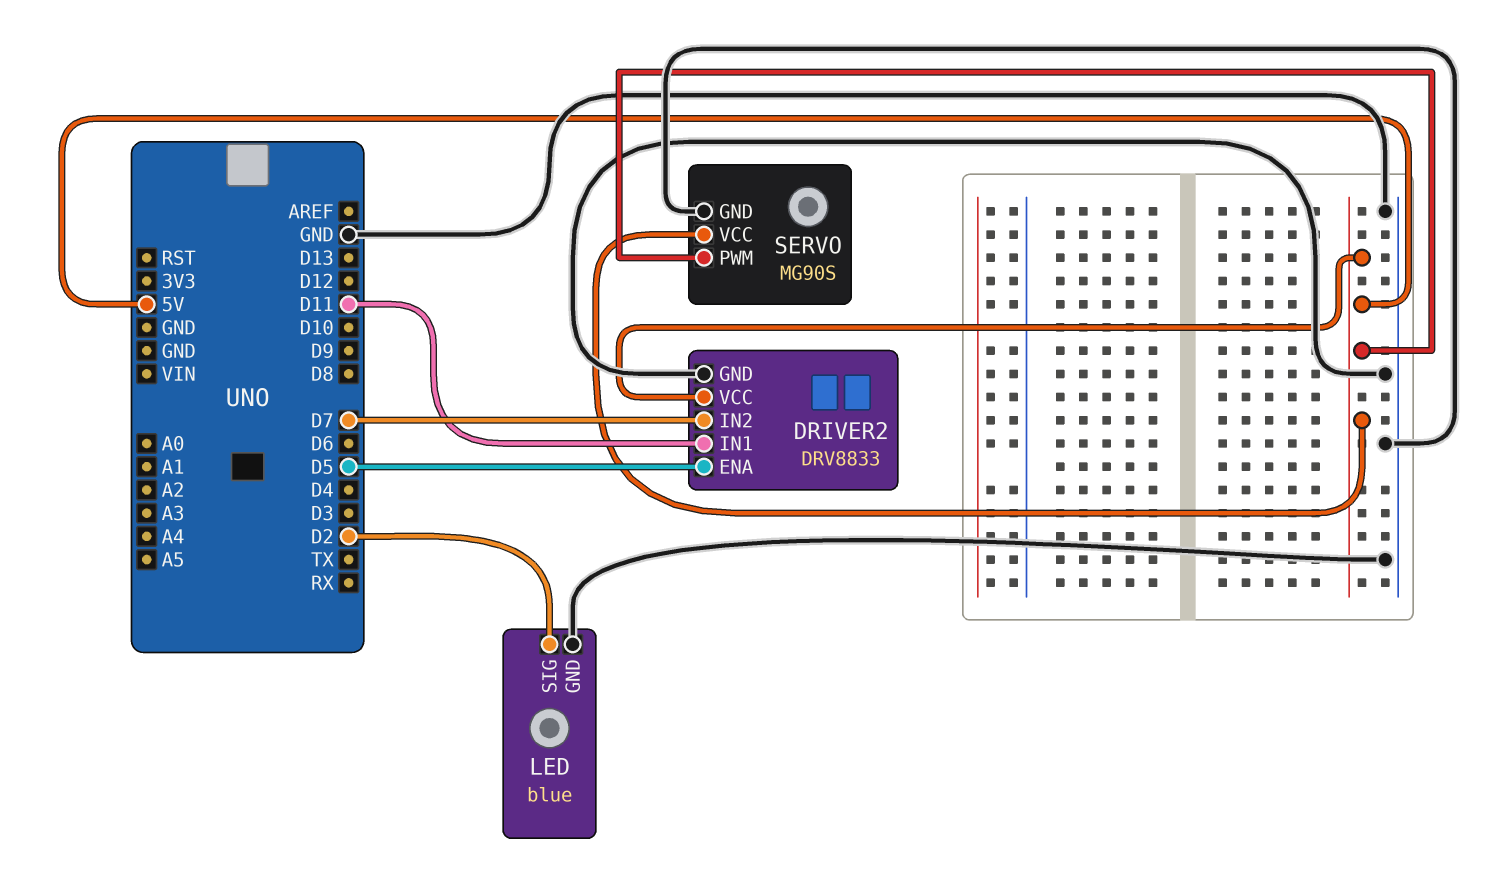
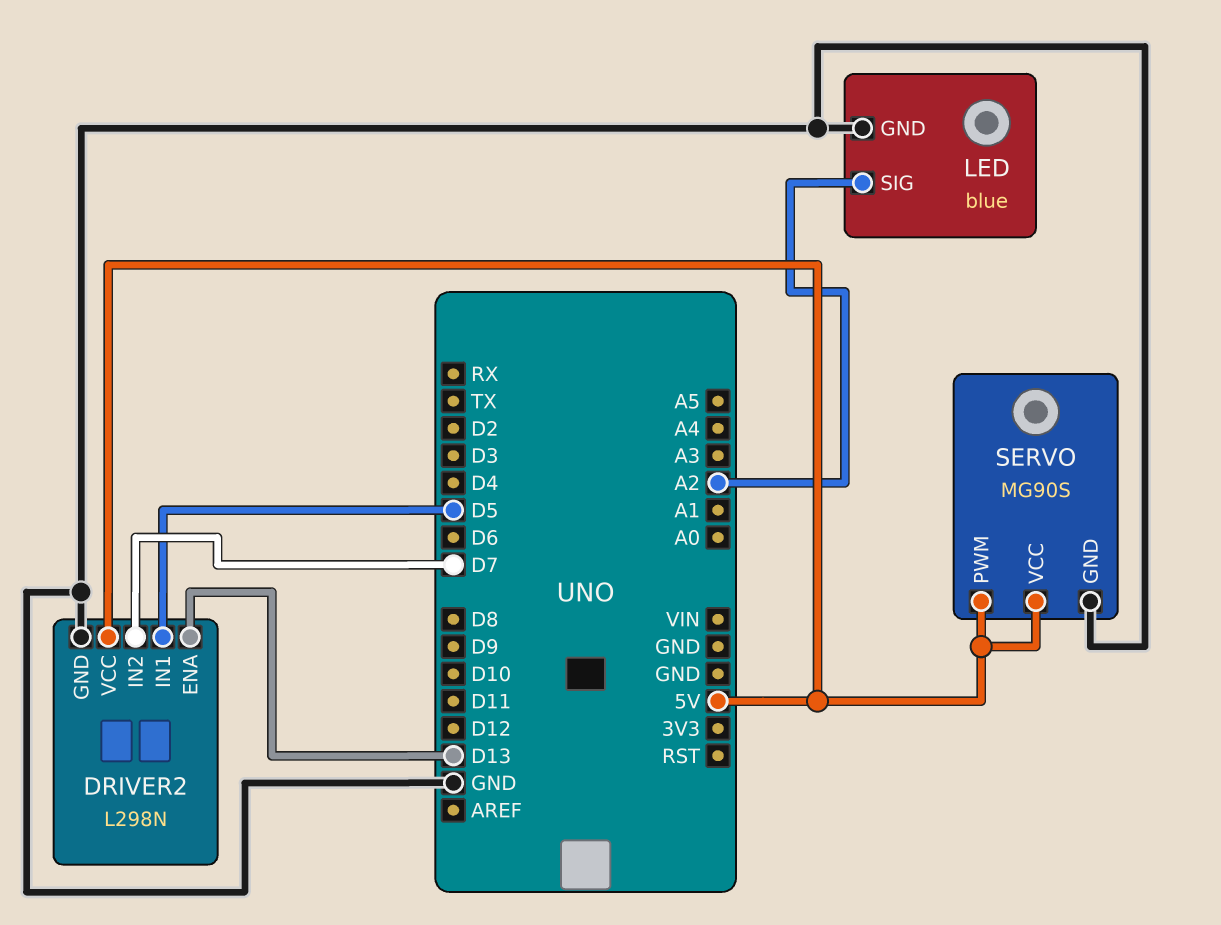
DRIVER2: DRV8833 -> L298N
DRIVER2 pin ENA: D5 -> D13
DRIVER2 pin IN1: D11 -> D5
LED pin SIG: D2 -> A2

